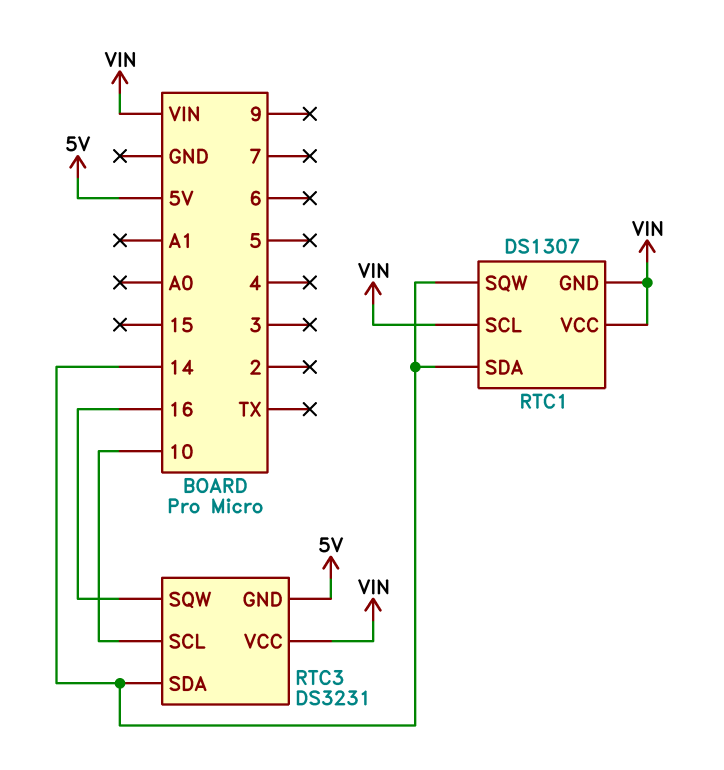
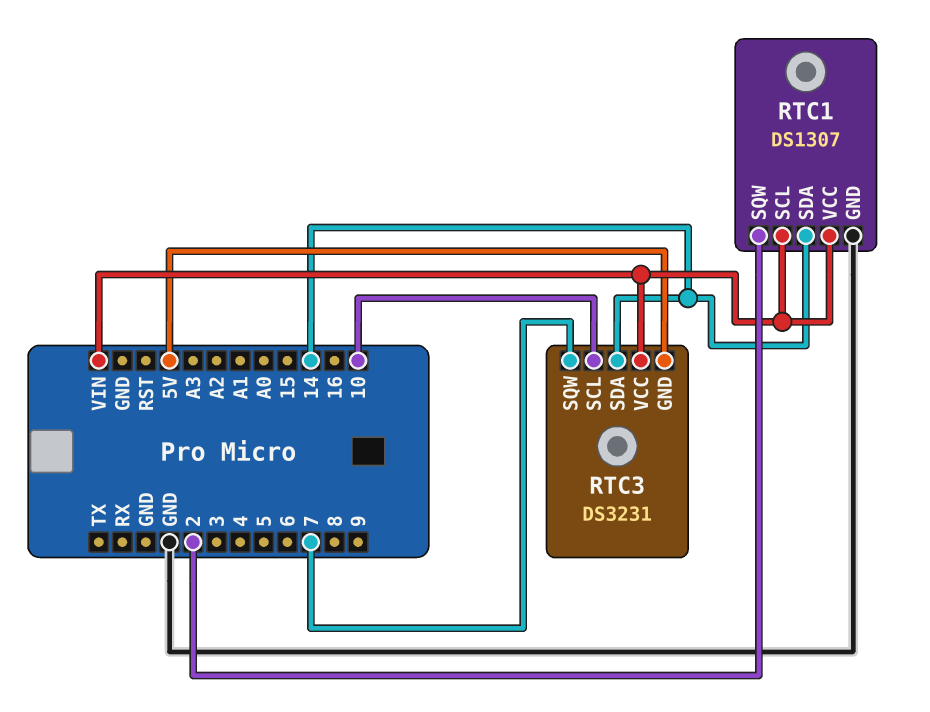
RTC1 pin GND: VIN -> GND
RTC1 pin SQW: 14 -> 2
RTC3 pin SQW: 16 -> 7

